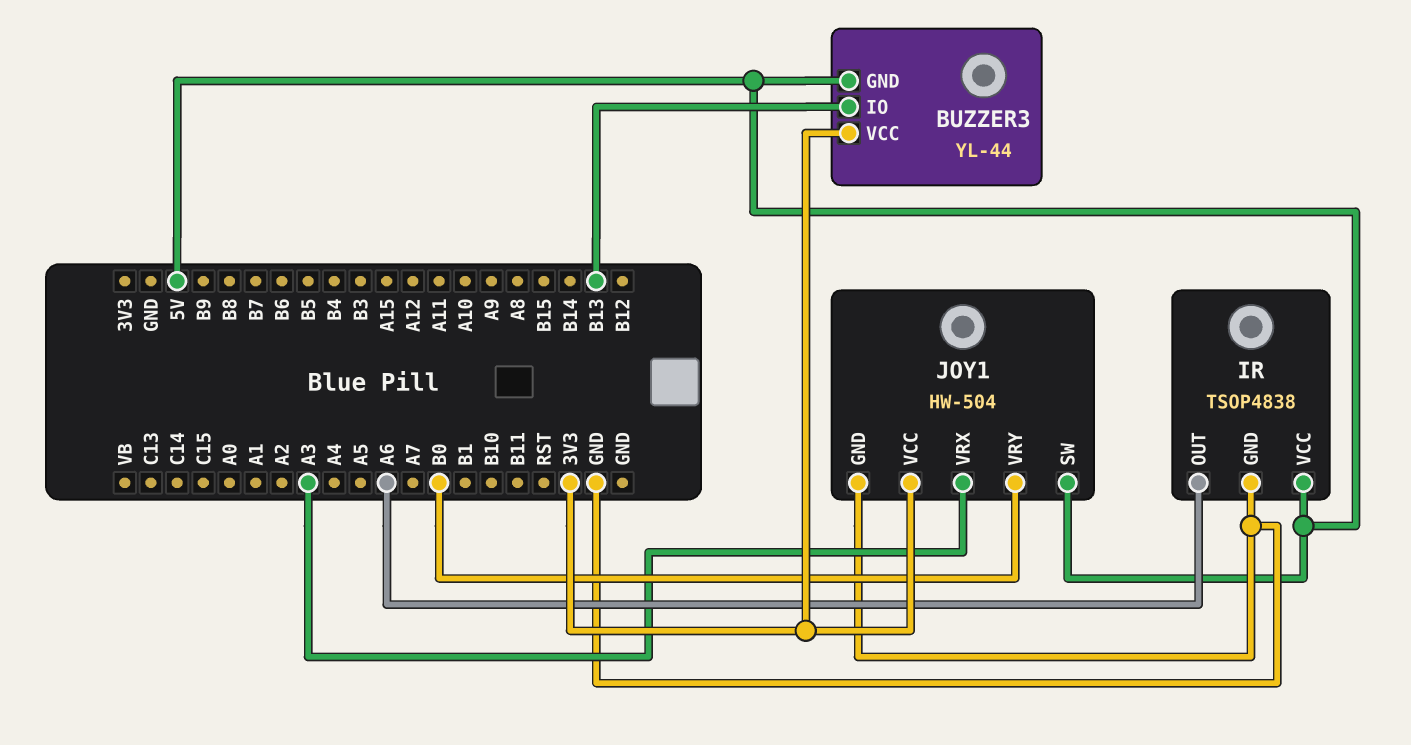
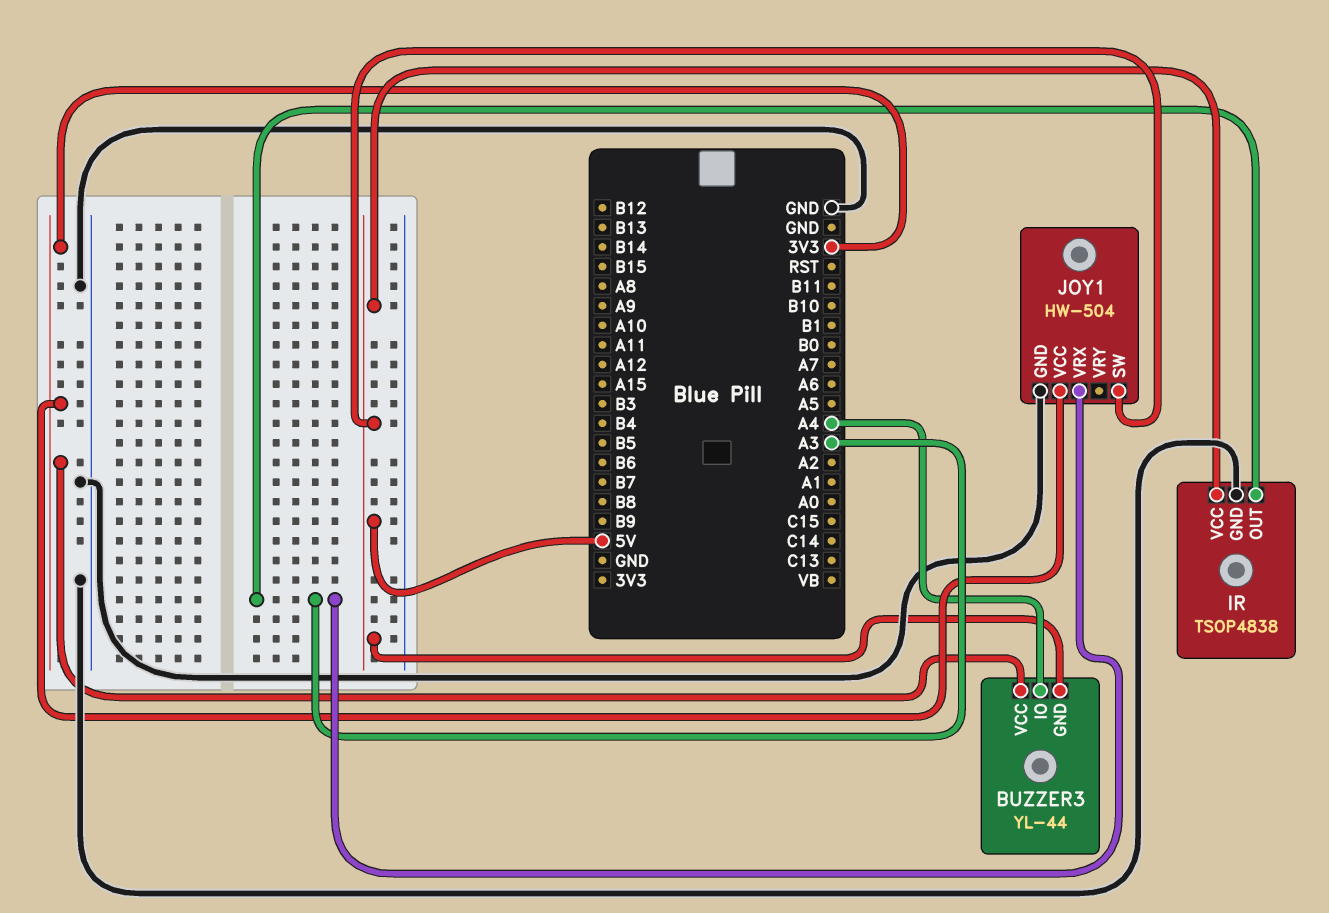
BUZZER3 pin IO: B13 -> A4
IR pin OUT: A6 -> A3
JOY1 pin VRY: B0 -> none

